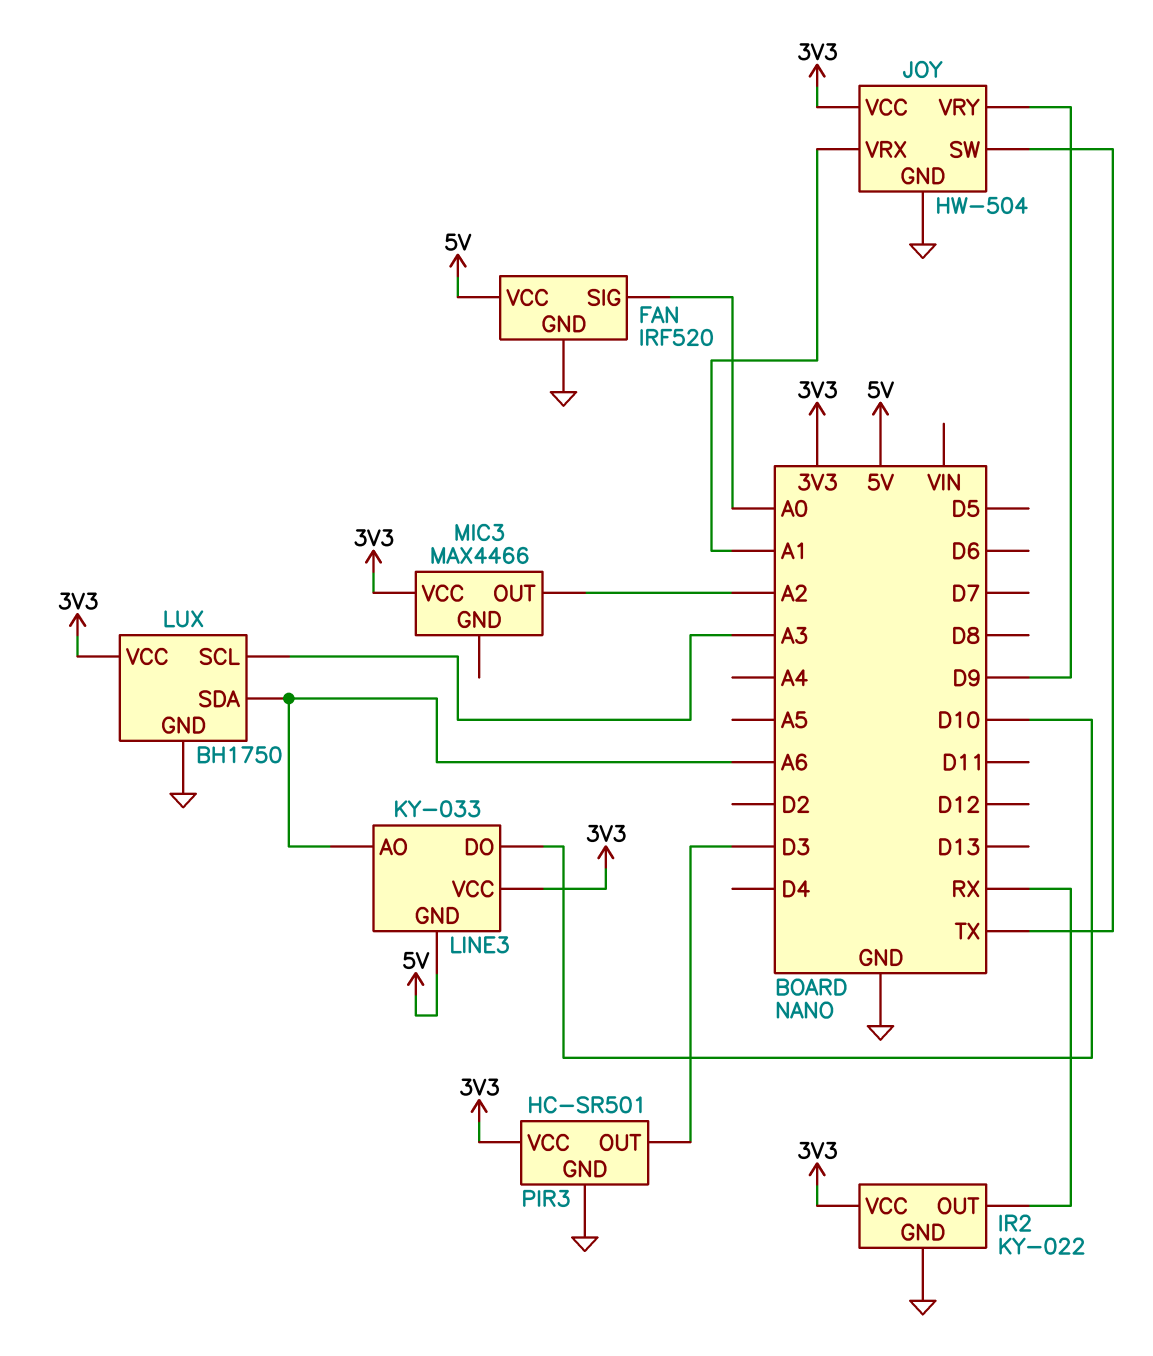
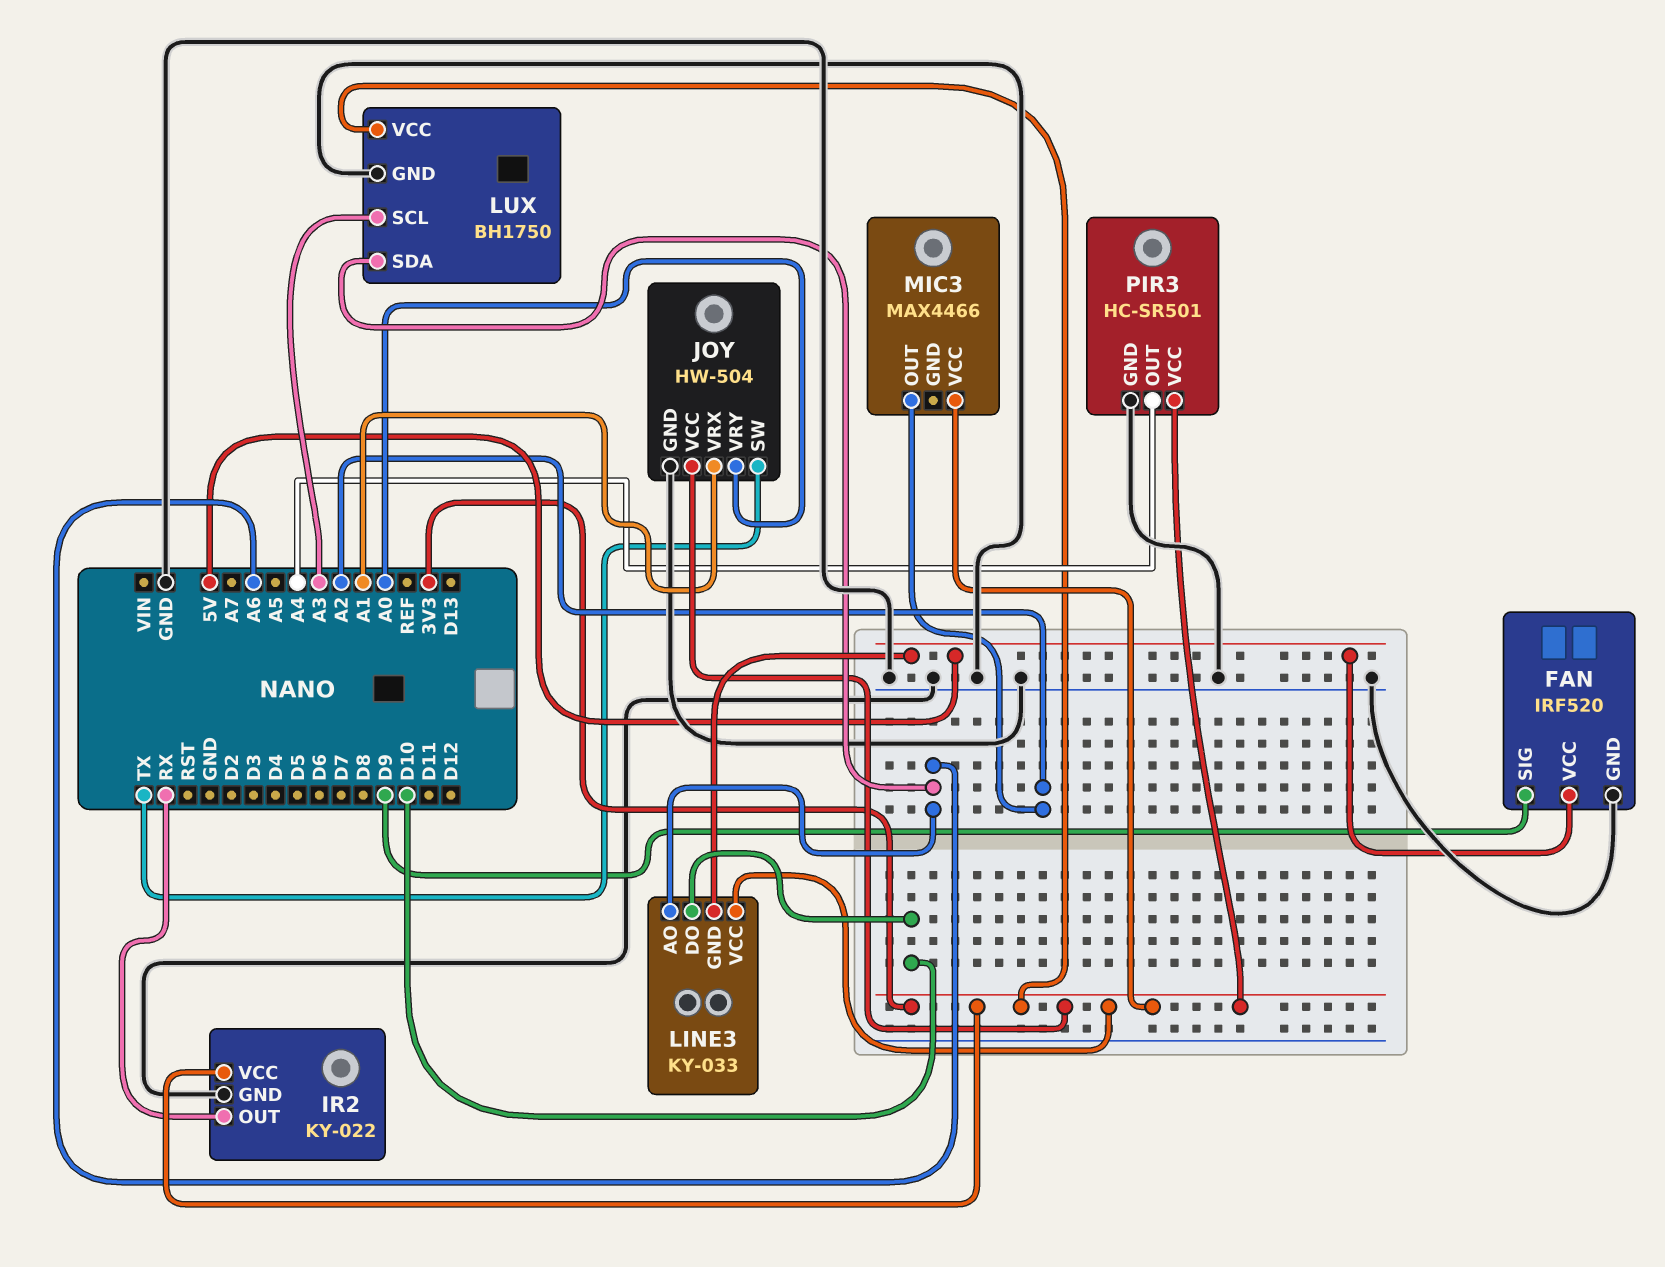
FAN pin SIG: A0 -> D9
JOY pin VRY: D9 -> A0
PIR3 pin OUT: D3 -> A4

